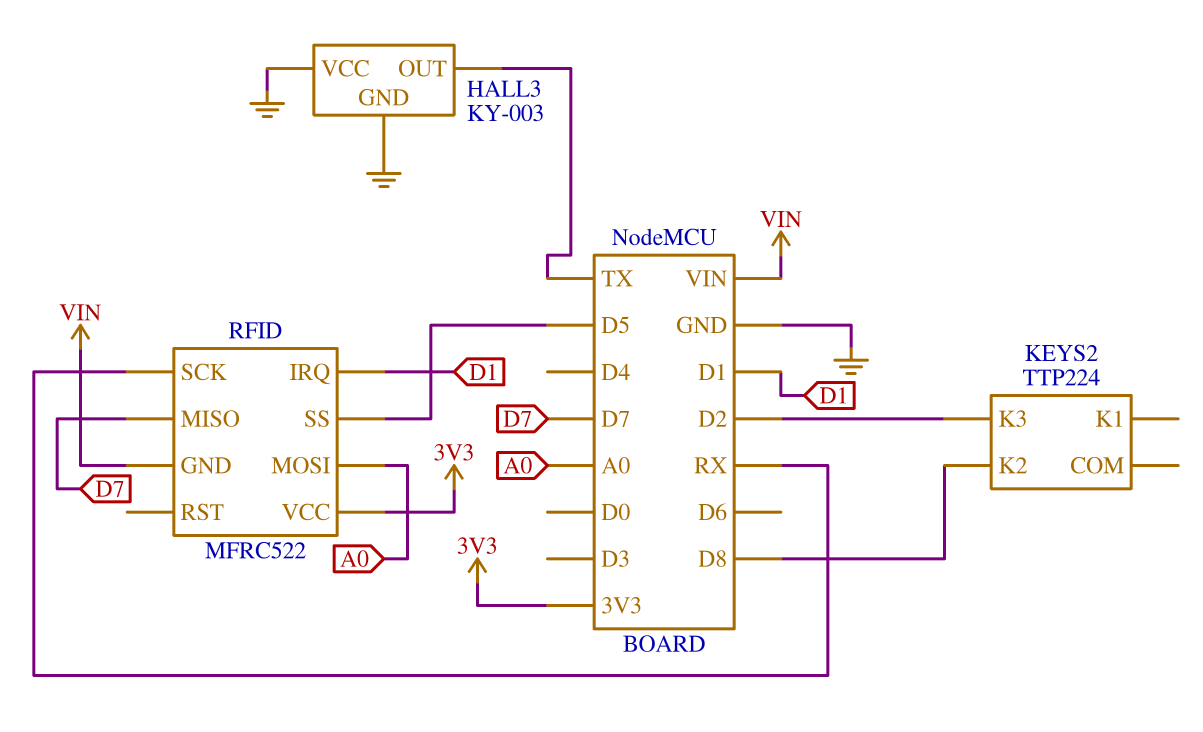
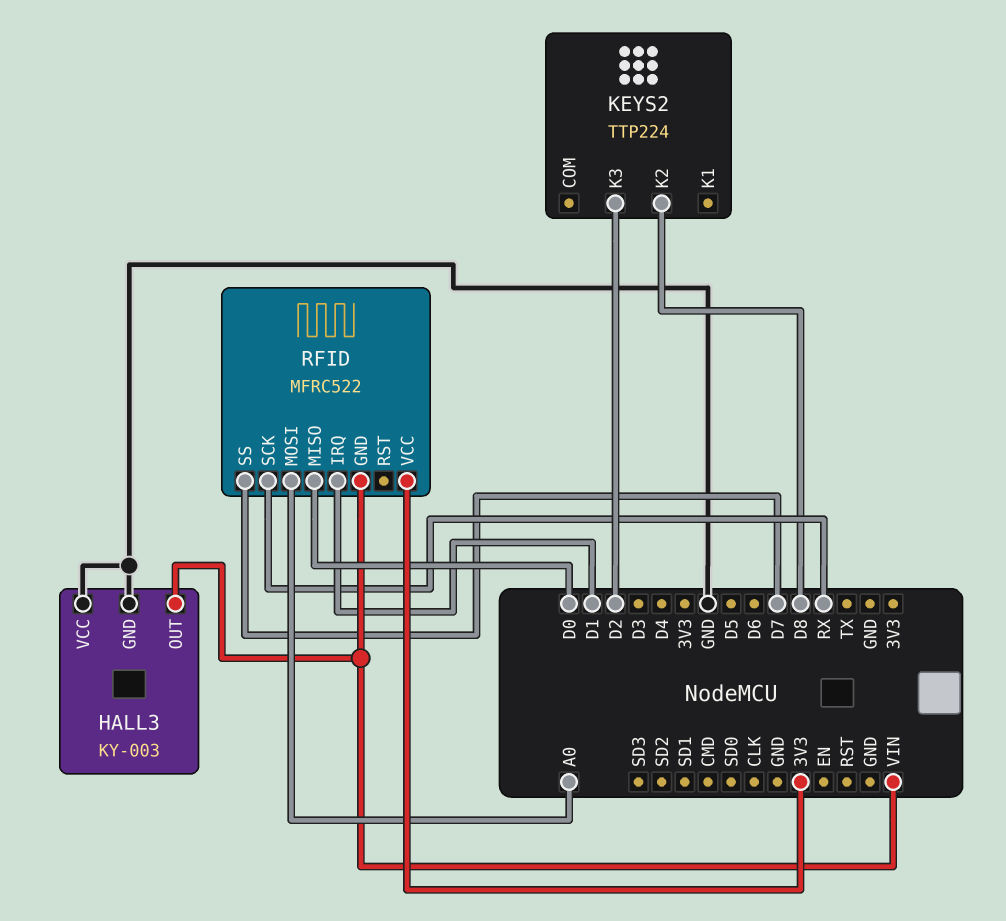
HALL3 pin OUT: TX -> VIN
RFID pin MISO: D7 -> D0
RFID pin SS: D5 -> D7

